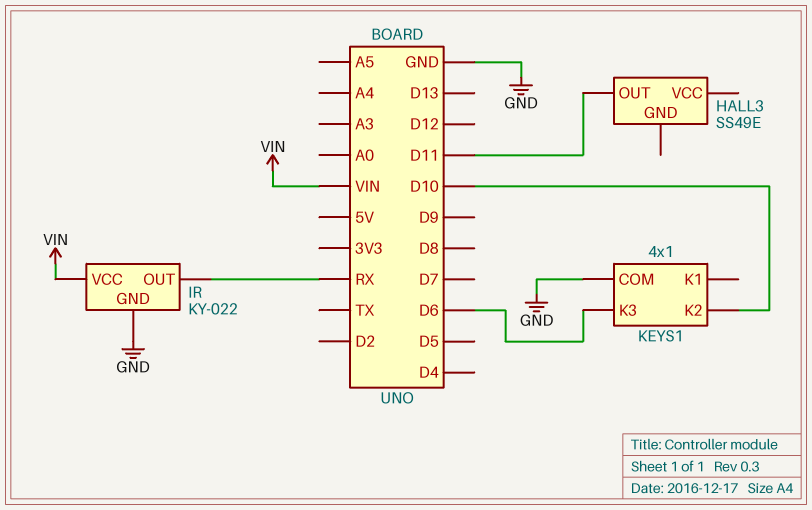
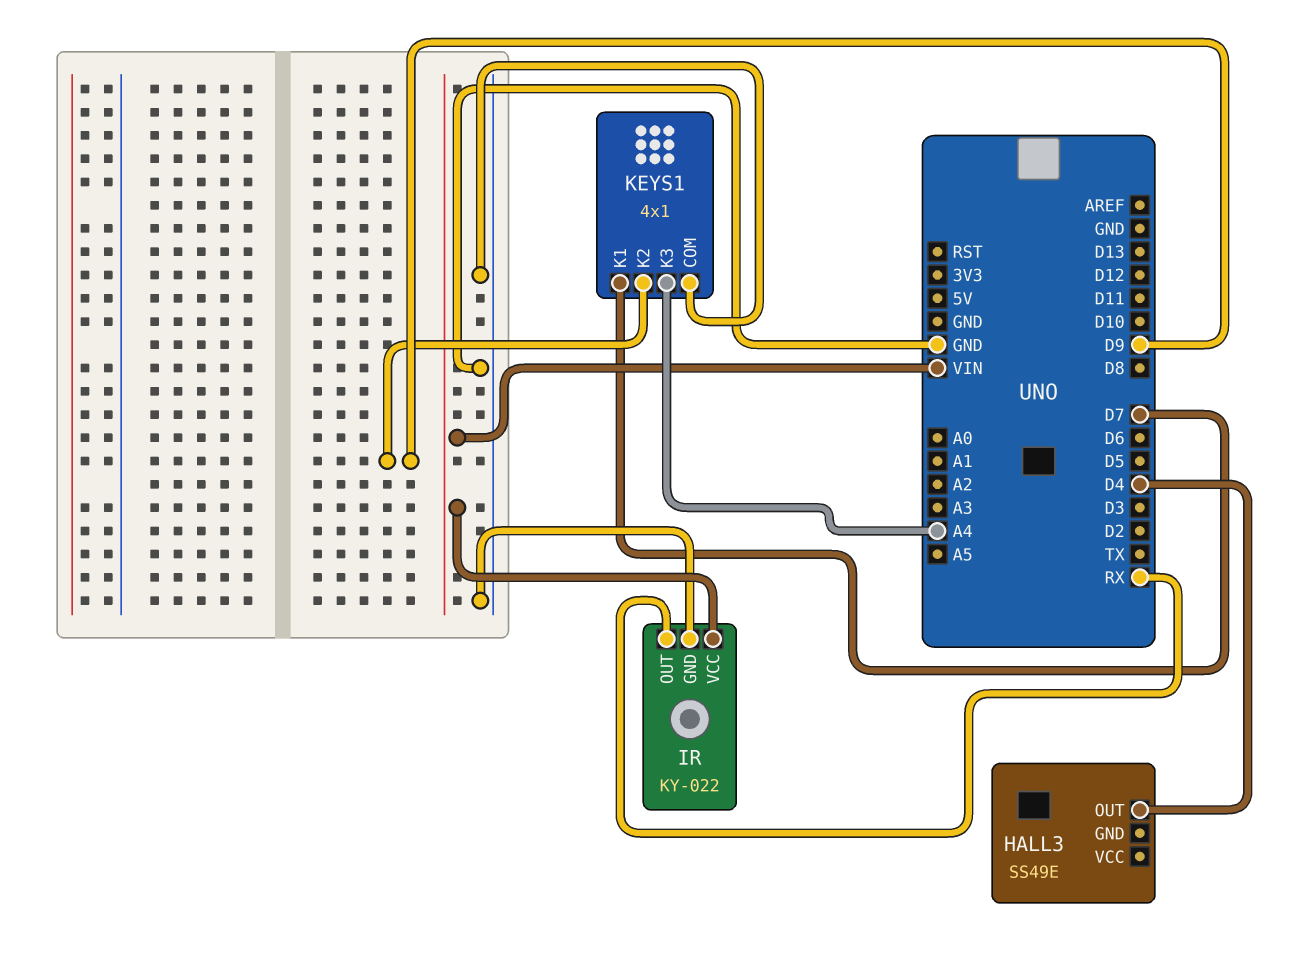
HALL3 pin OUT: D11 -> D4
KEYS1 pin K1: none -> D7
KEYS1 pin K2: D10 -> D9
KEYS1 pin K3: D6 -> A4

